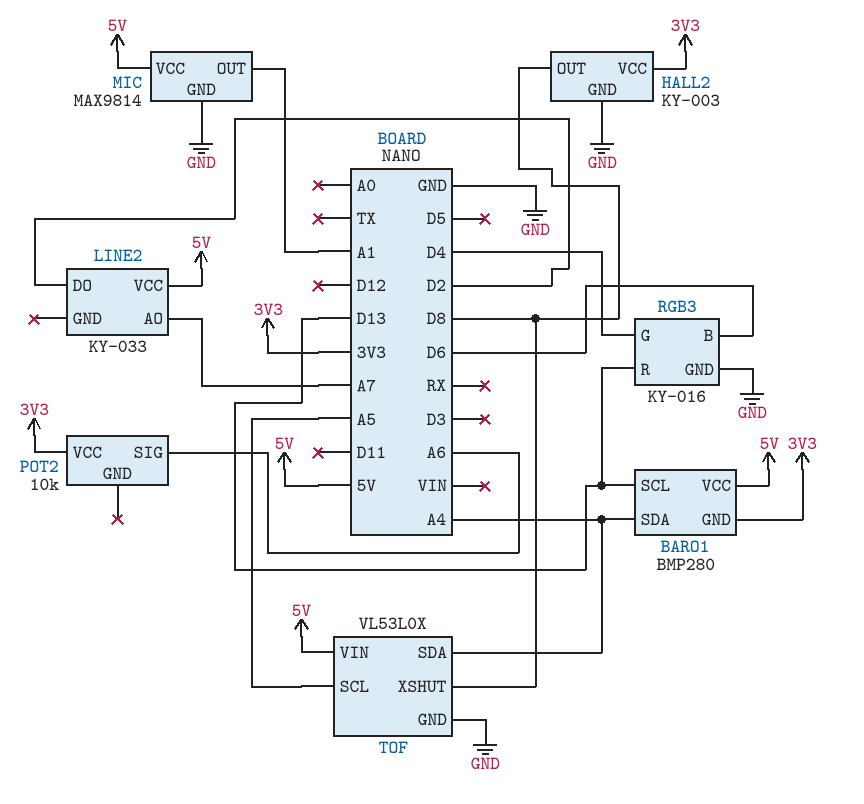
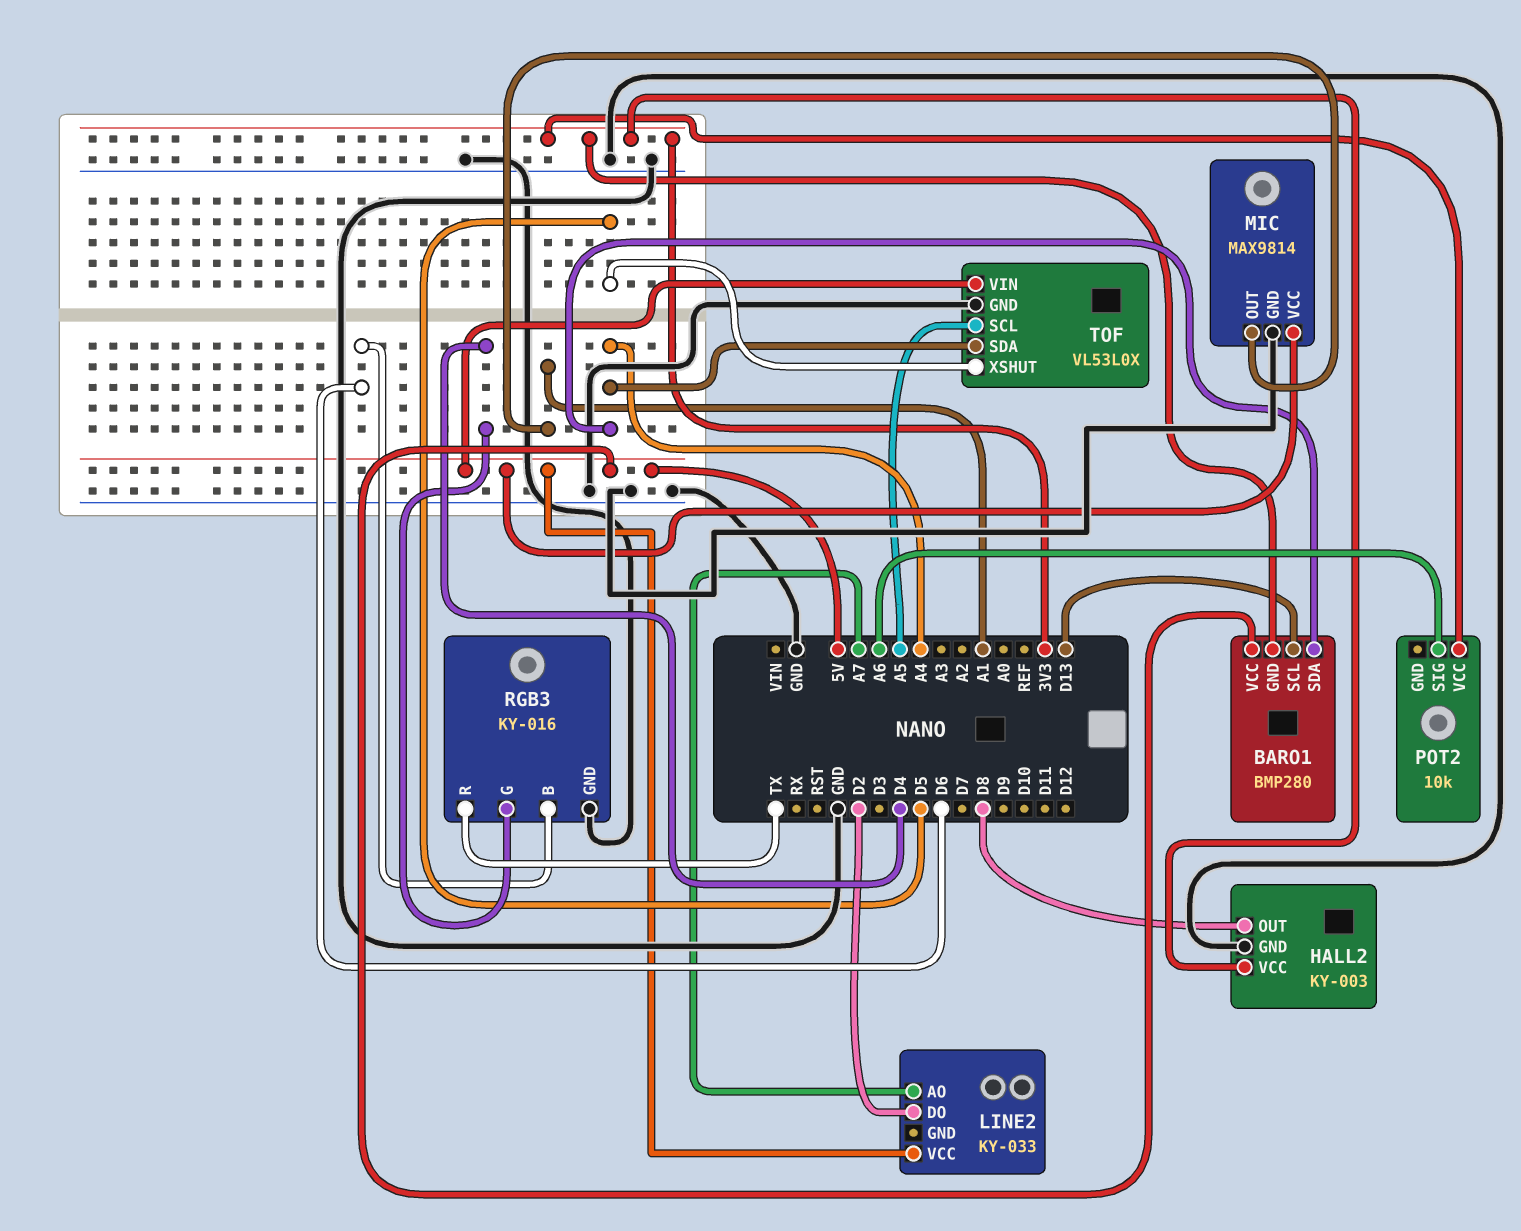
RGB3 pin R: D13 -> TX
TOF pin XSHUT: D8 -> D5

